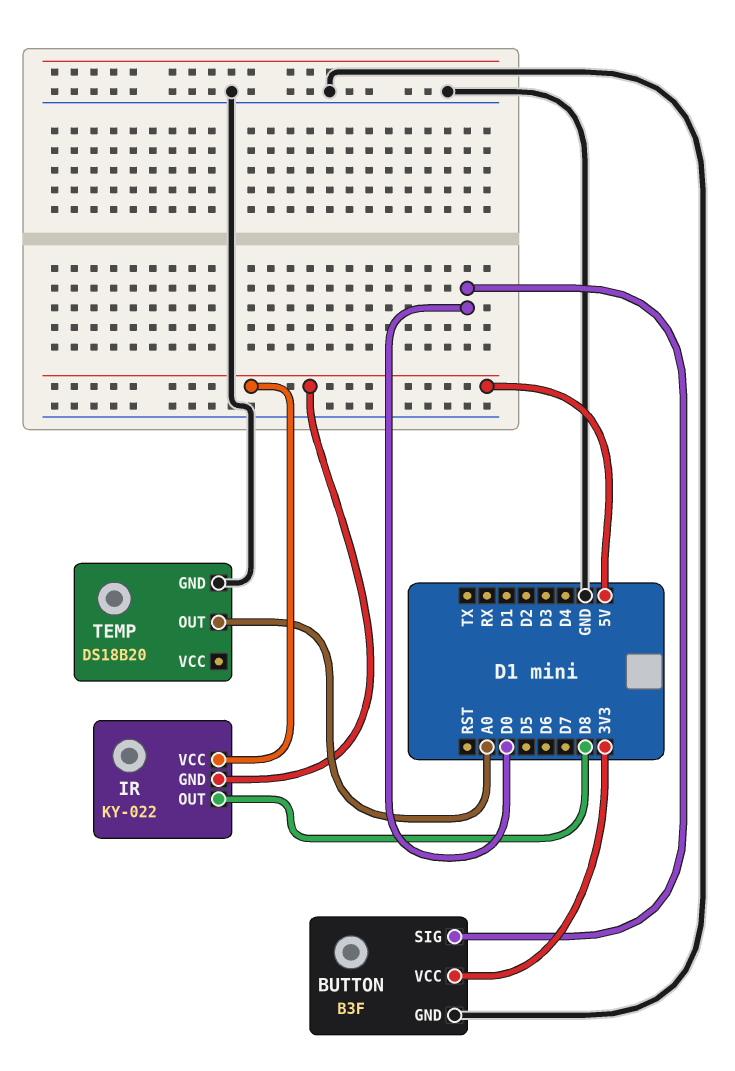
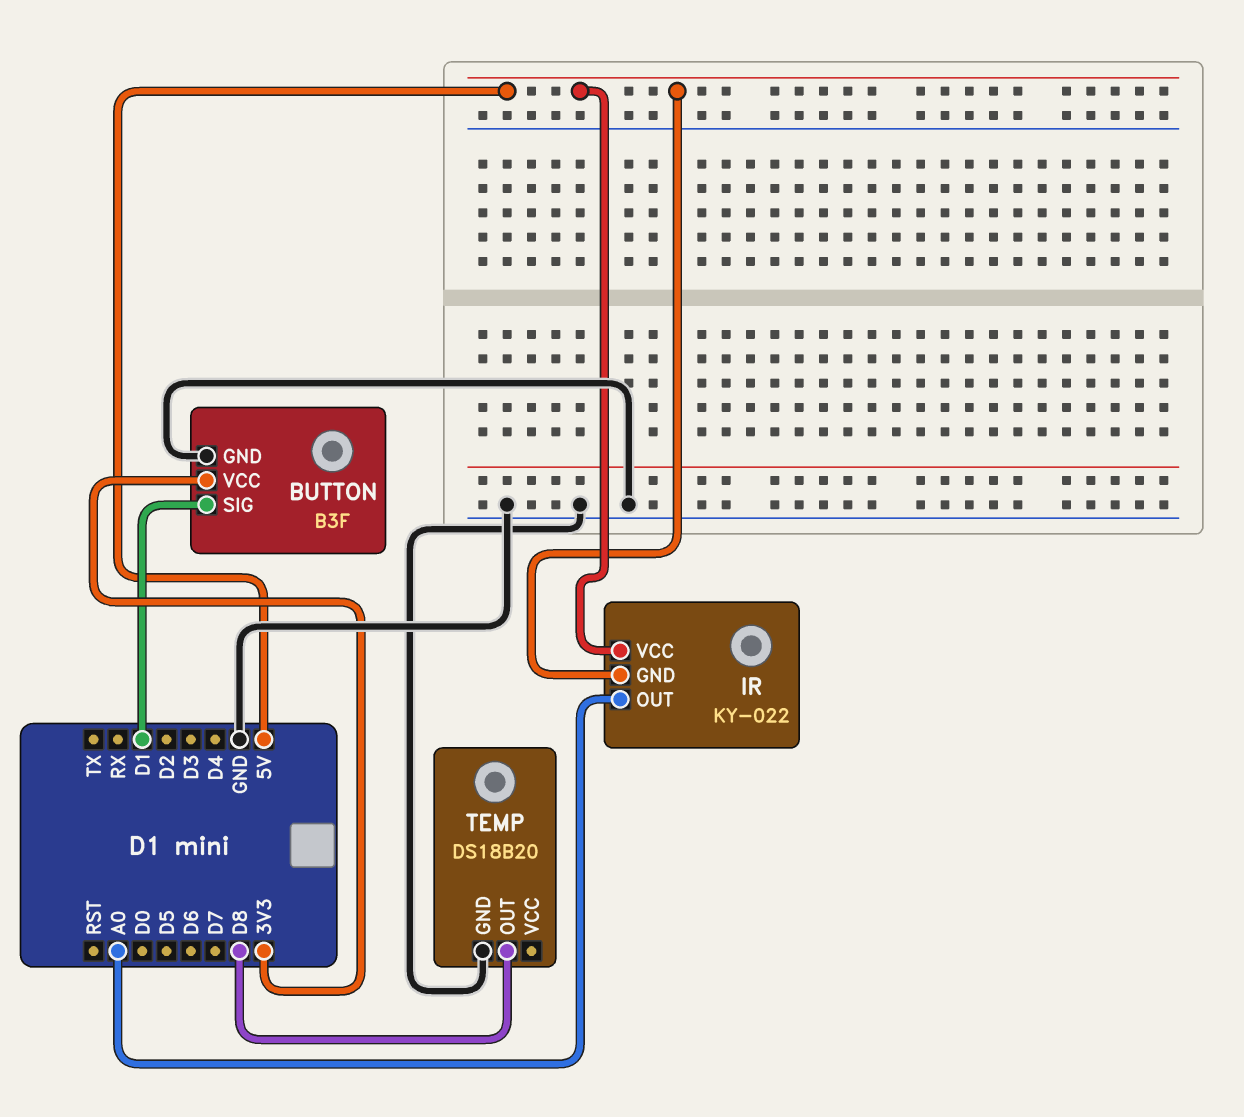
BUTTON pin SIG: D0 -> D1
IR pin OUT: D8 -> A0
TEMP pin OUT: A0 -> D8

